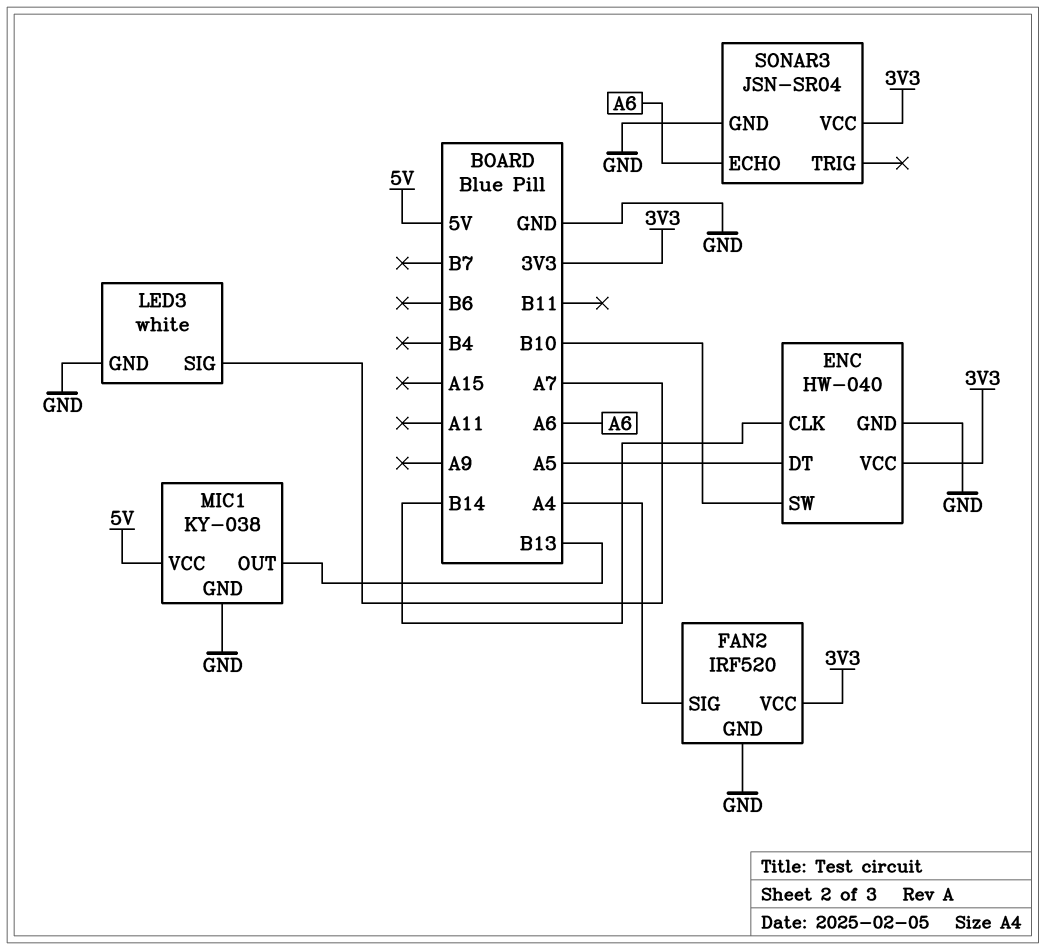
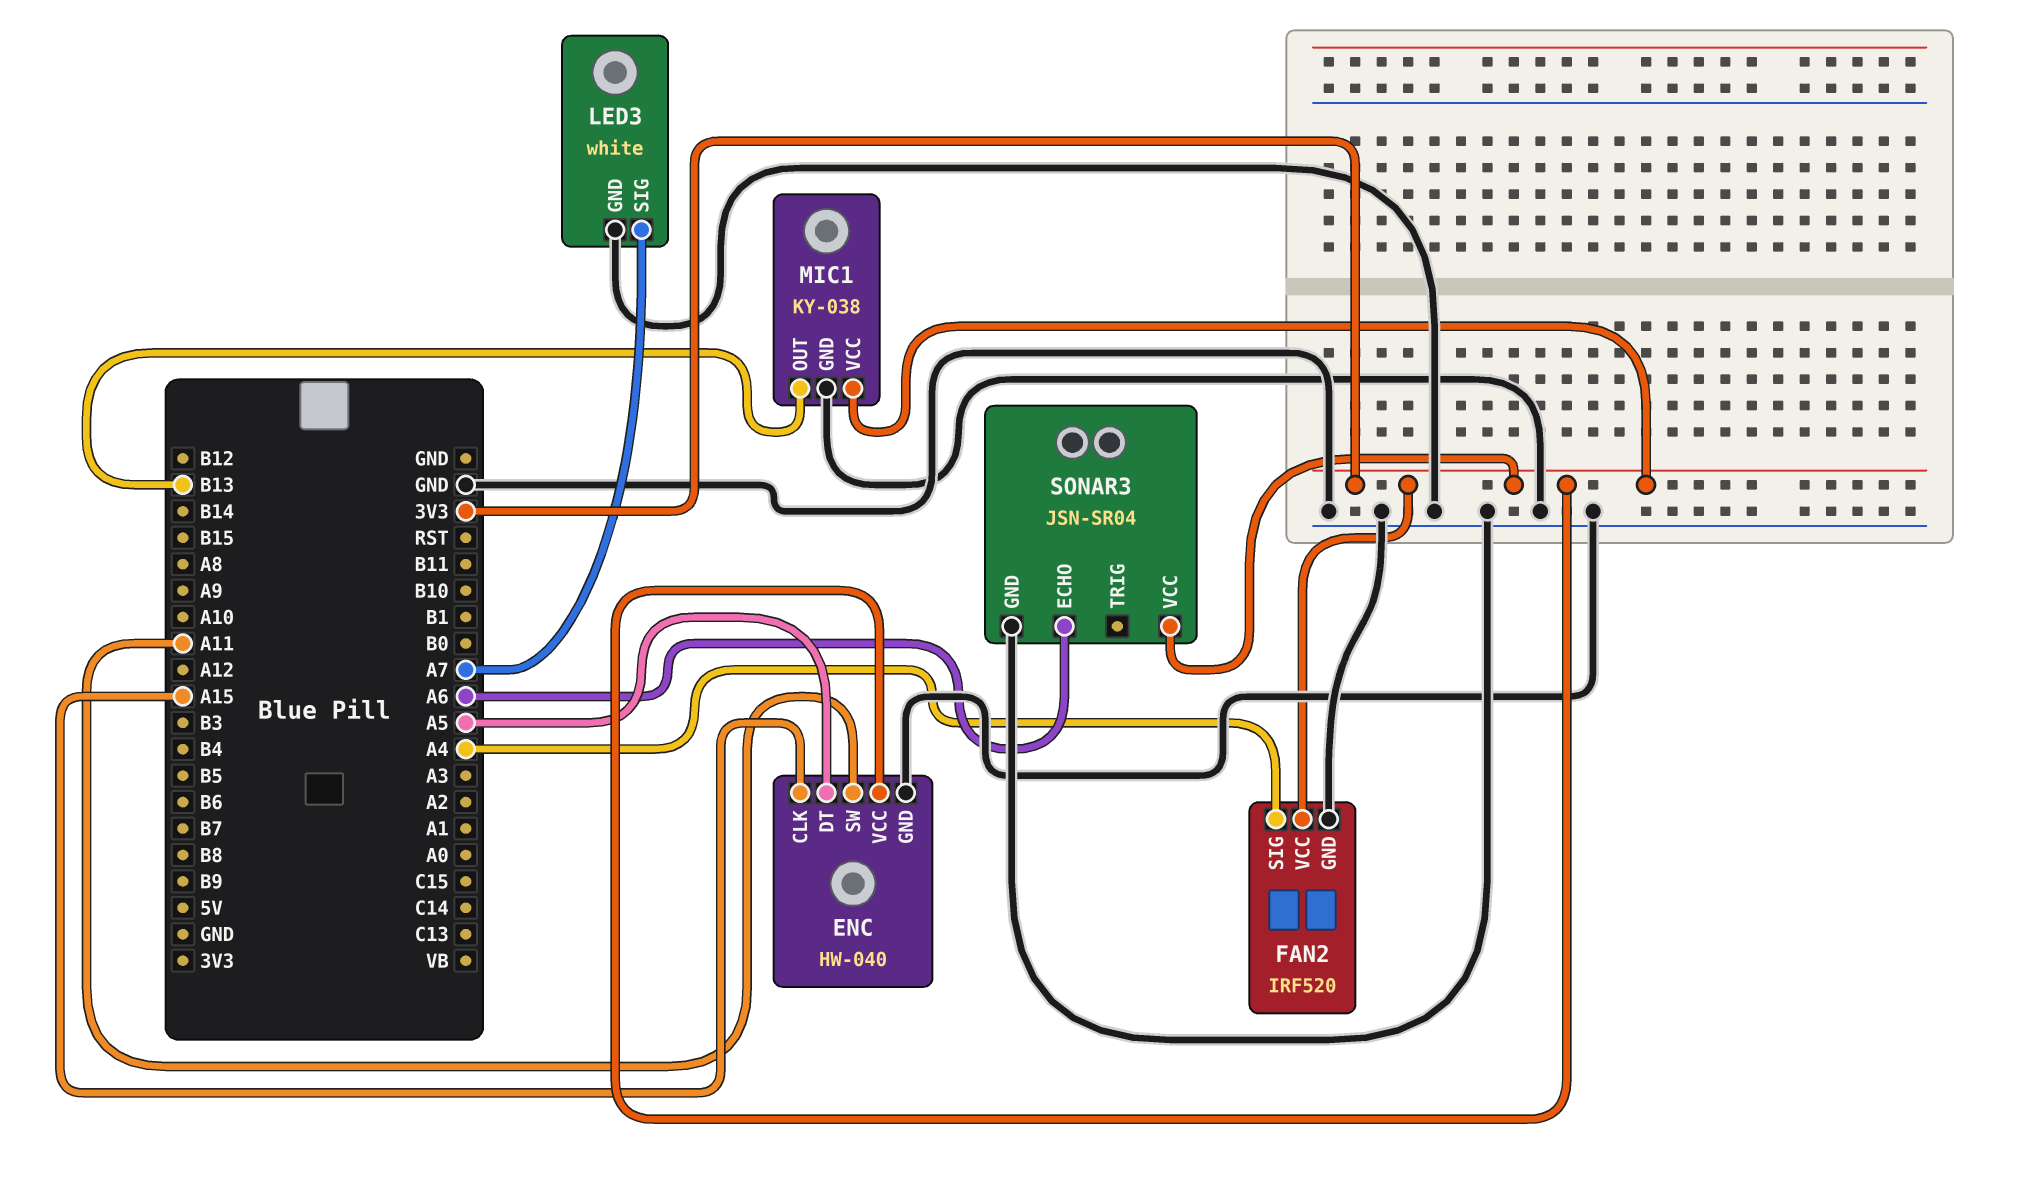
ENC pin CLK: B14 -> A15
ENC pin SW: B10 -> A11
MIC1 pin VCC: 5V -> 3V3

